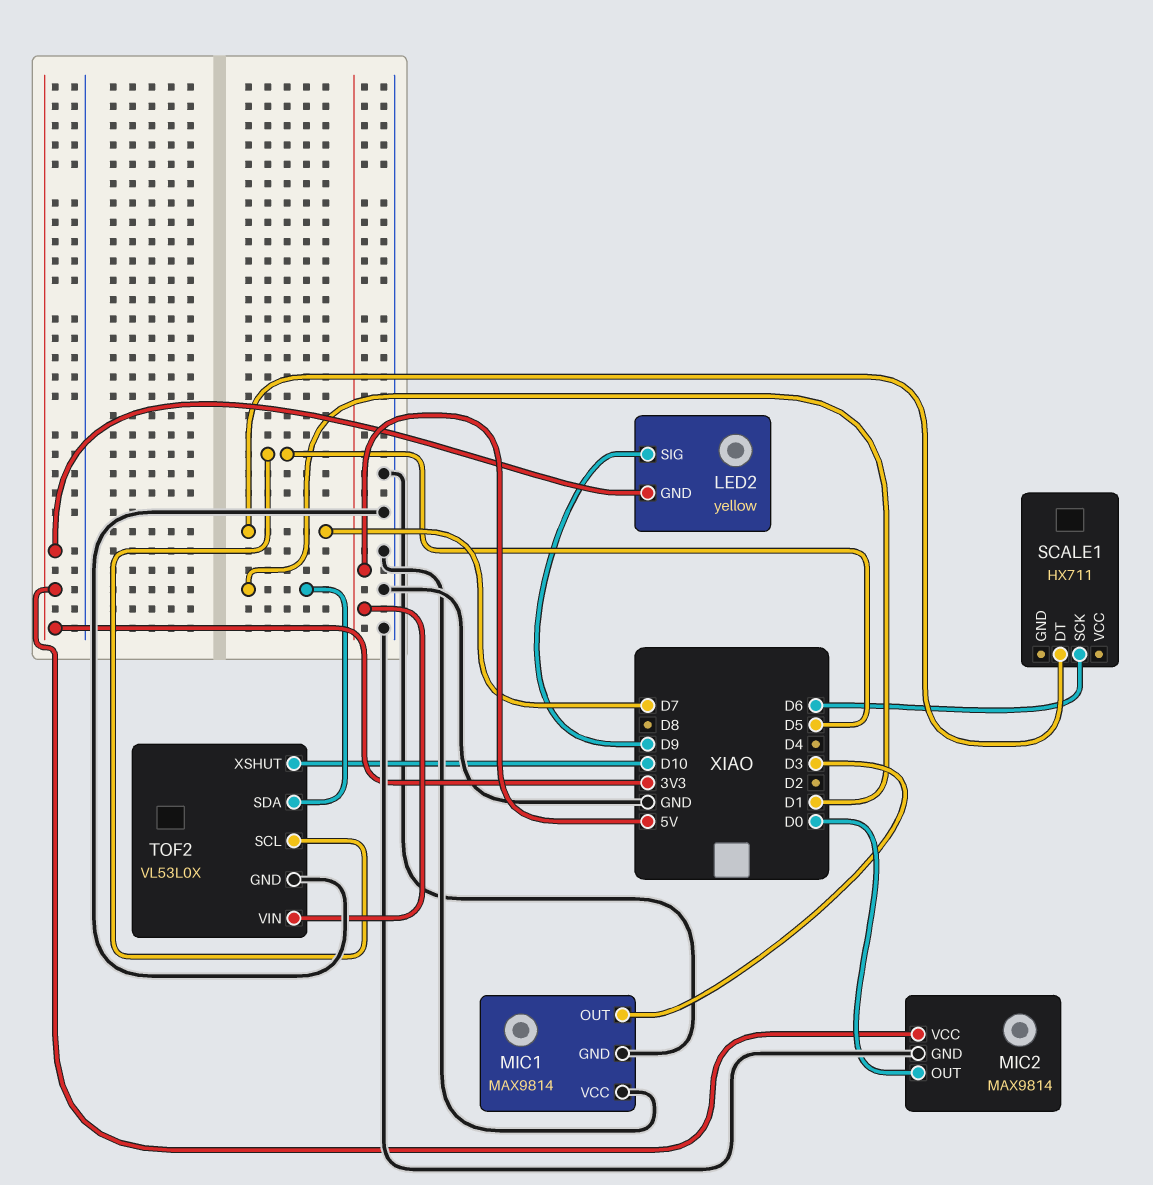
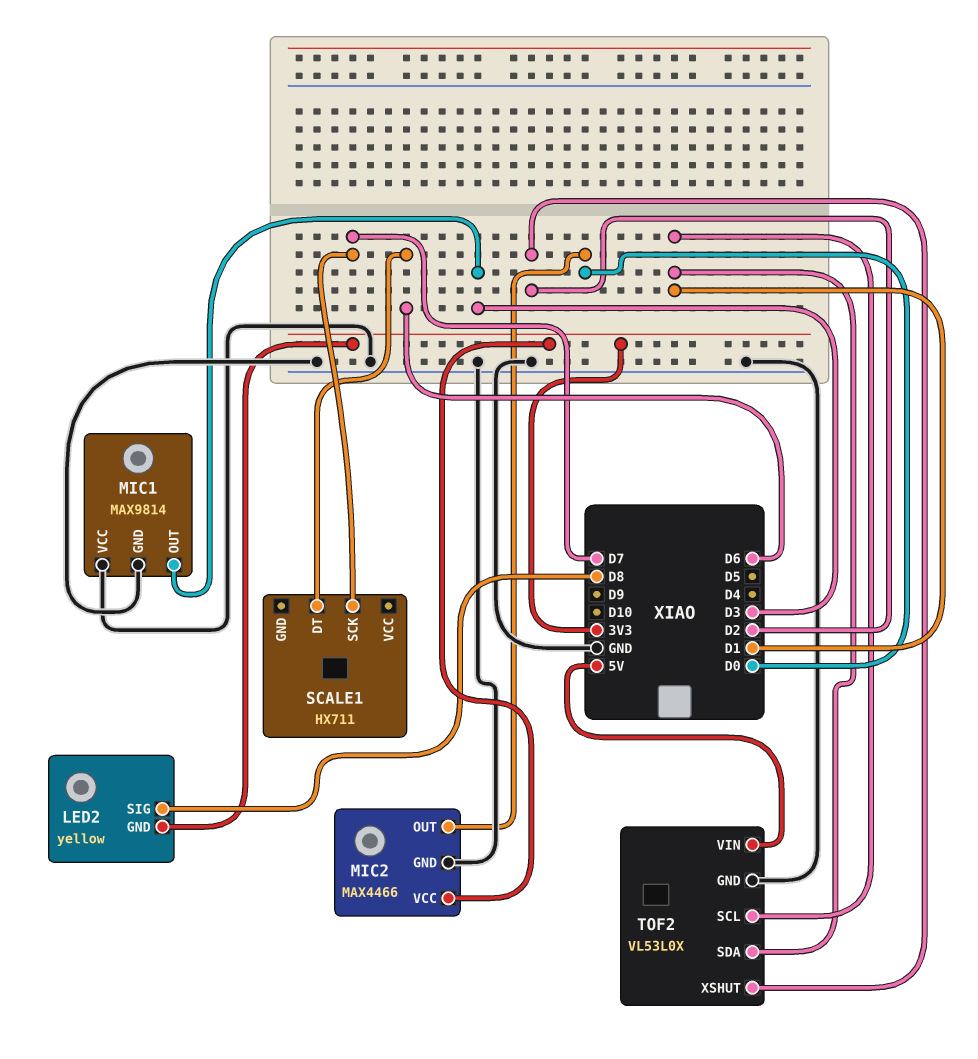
LED2 pin SIG: D9 -> D8
MIC2: MAX9814 -> MAX4466
SCALE1 pin DT: D7 -> D6
SCALE1 pin SCK: D6 -> D7
TOF2 pin SCL: D5 -> D1
TOF2 pin XSHUT: D10 -> D2

